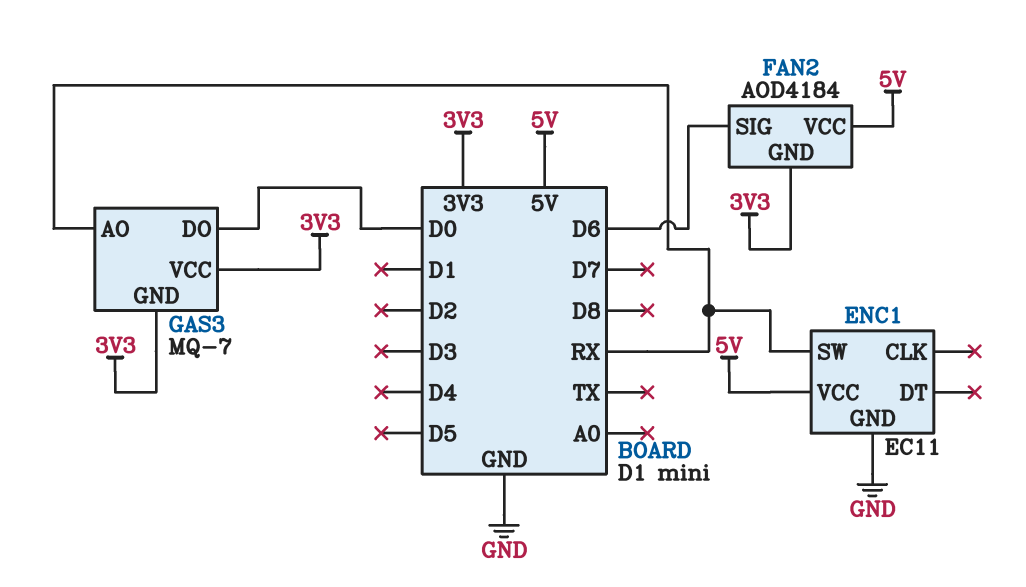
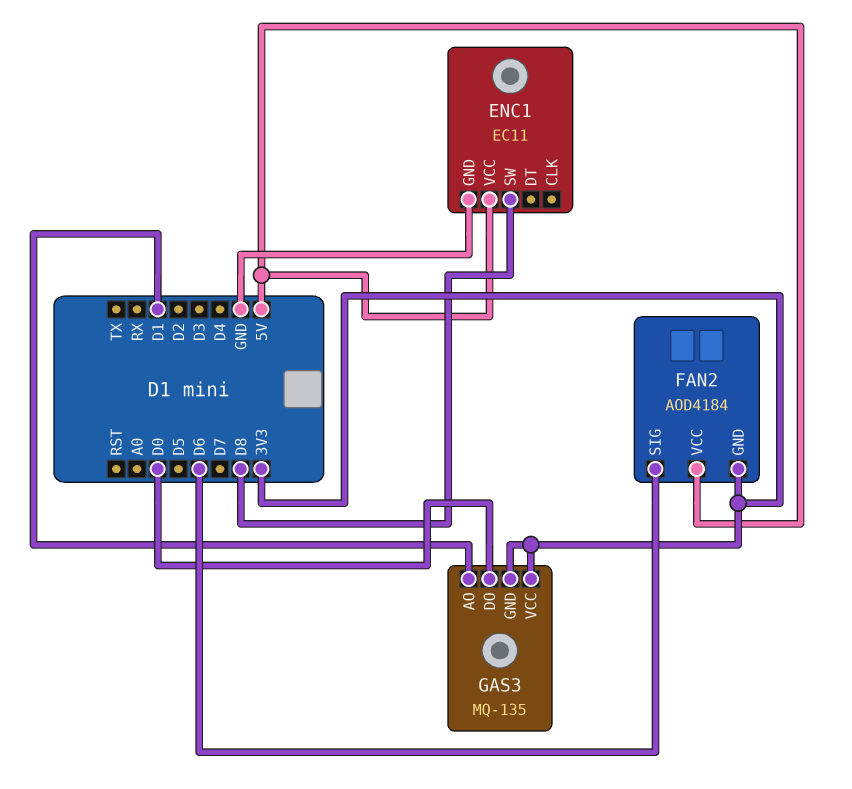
ENC1 pin SW: RX -> D8
GAS3: MQ-7 -> MQ-135
GAS3 pin AO: RX -> D1

